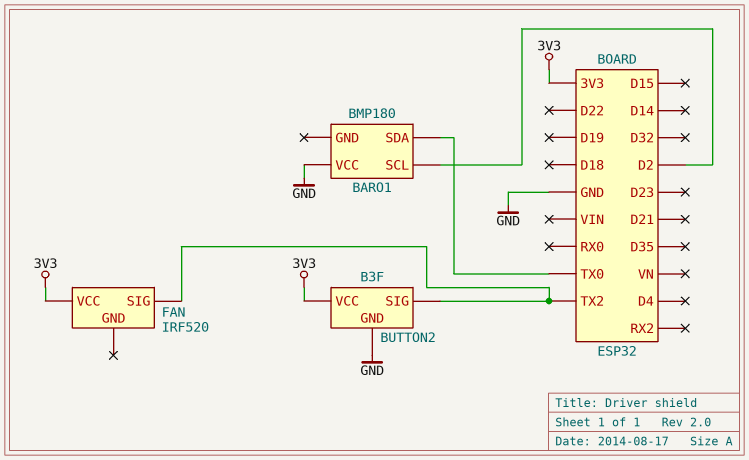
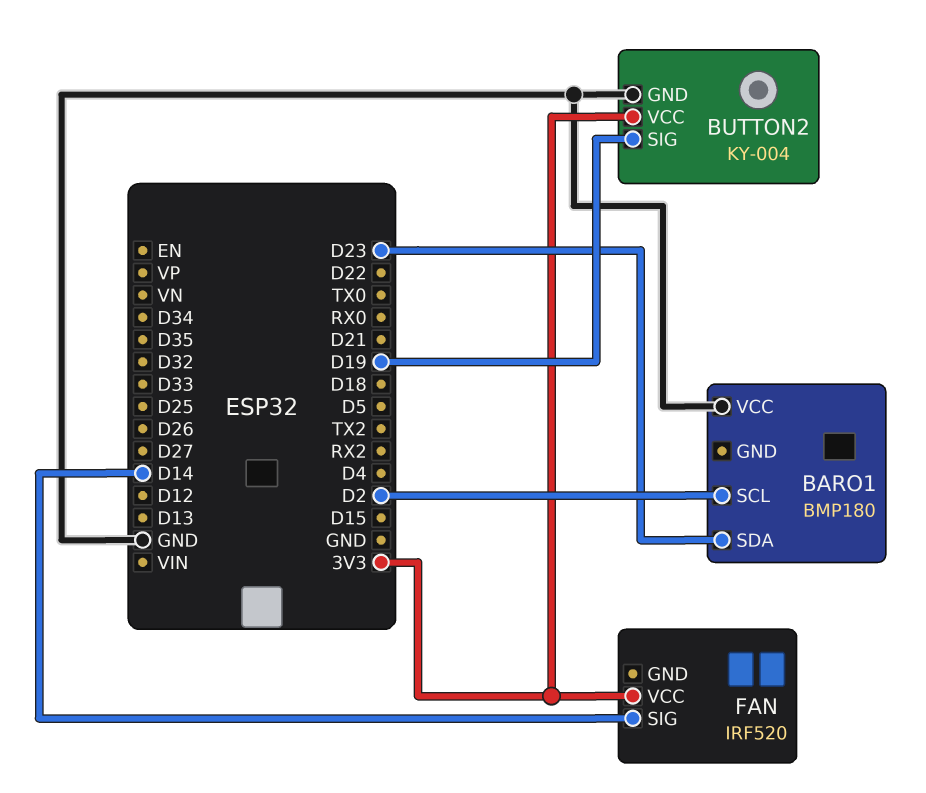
BARO1 pin SDA: TX0 -> D23
BUTTON2: B3F -> KY-004
BUTTON2 pin SIG: TX2 -> D19
FAN pin SIG: TX2 -> D14

